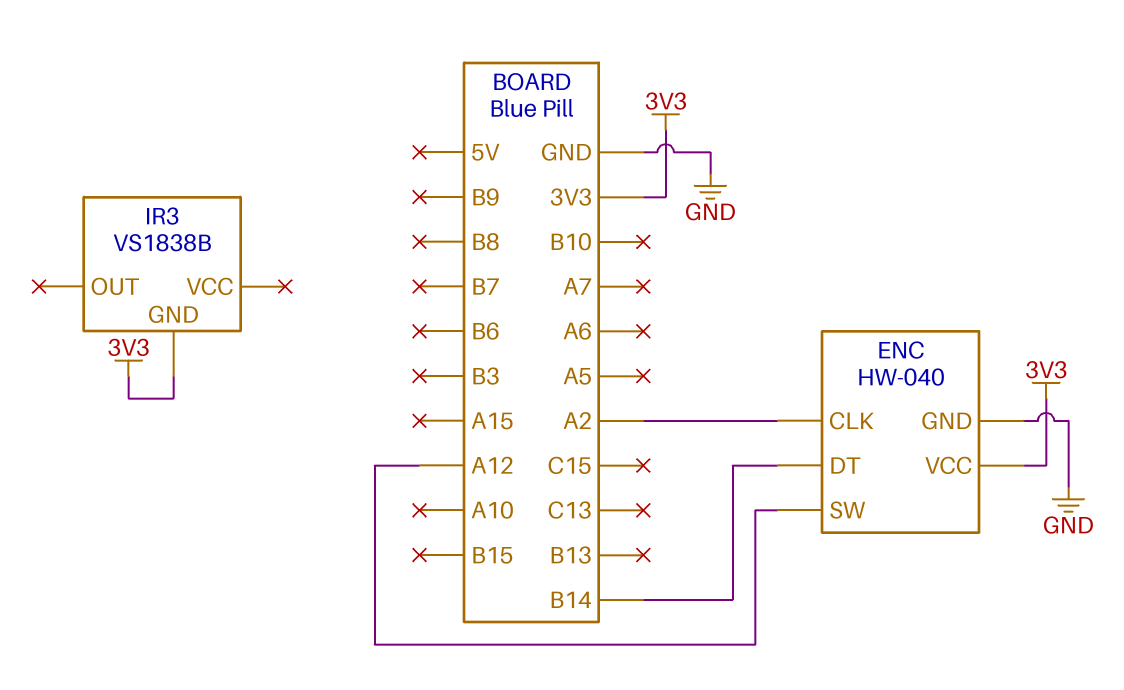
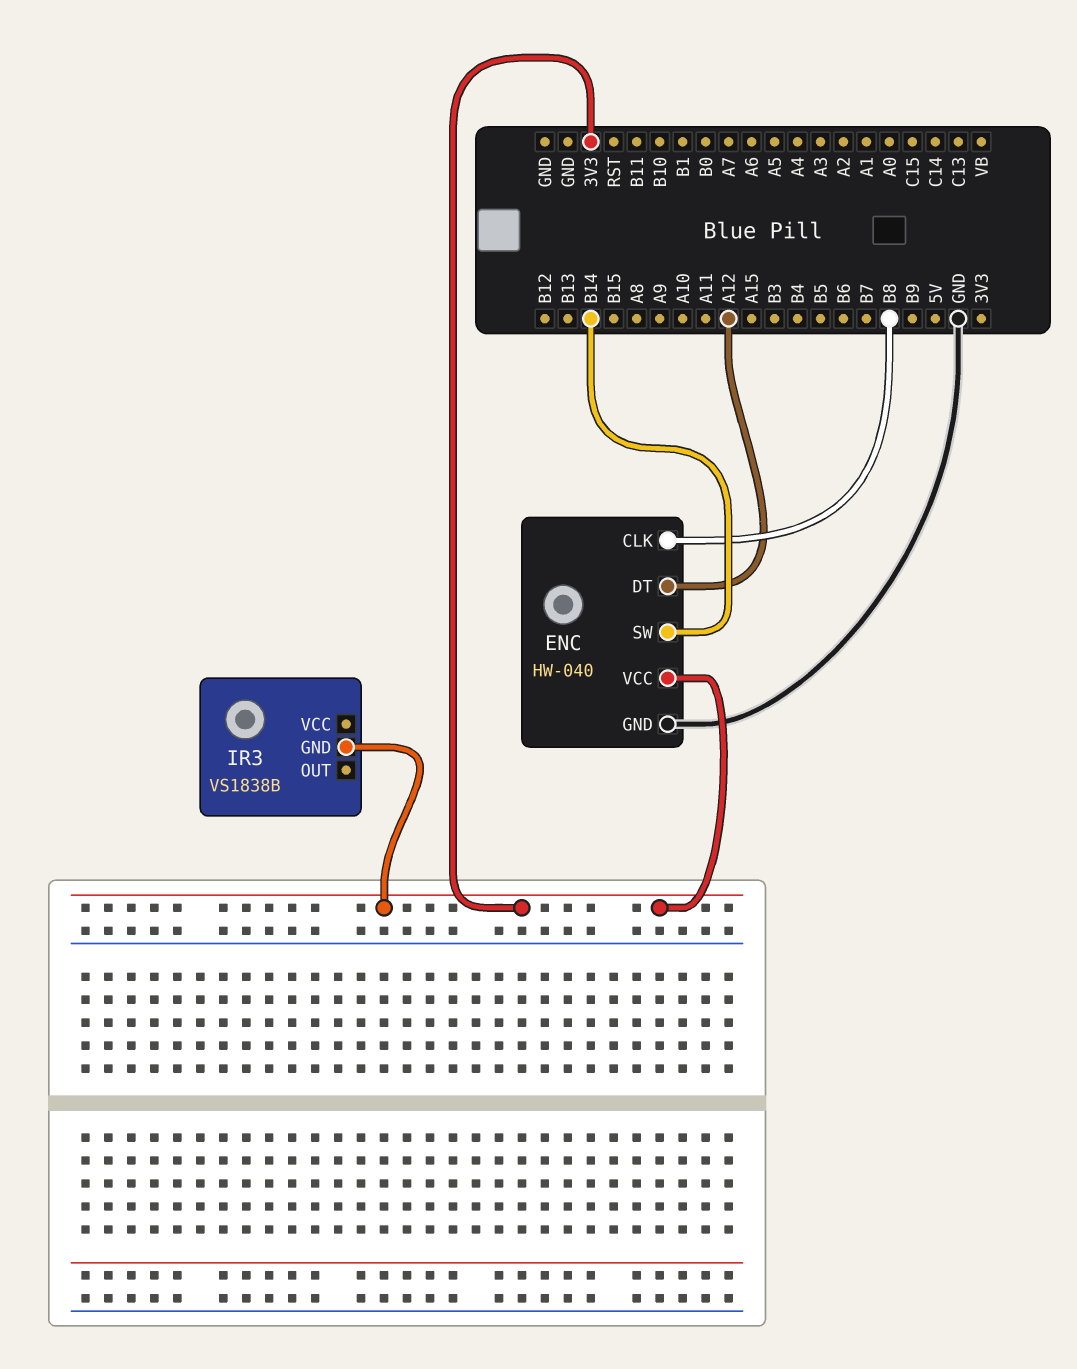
ENC pin CLK: A2 -> B8
ENC pin DT: B14 -> A12
ENC pin SW: A12 -> B14

